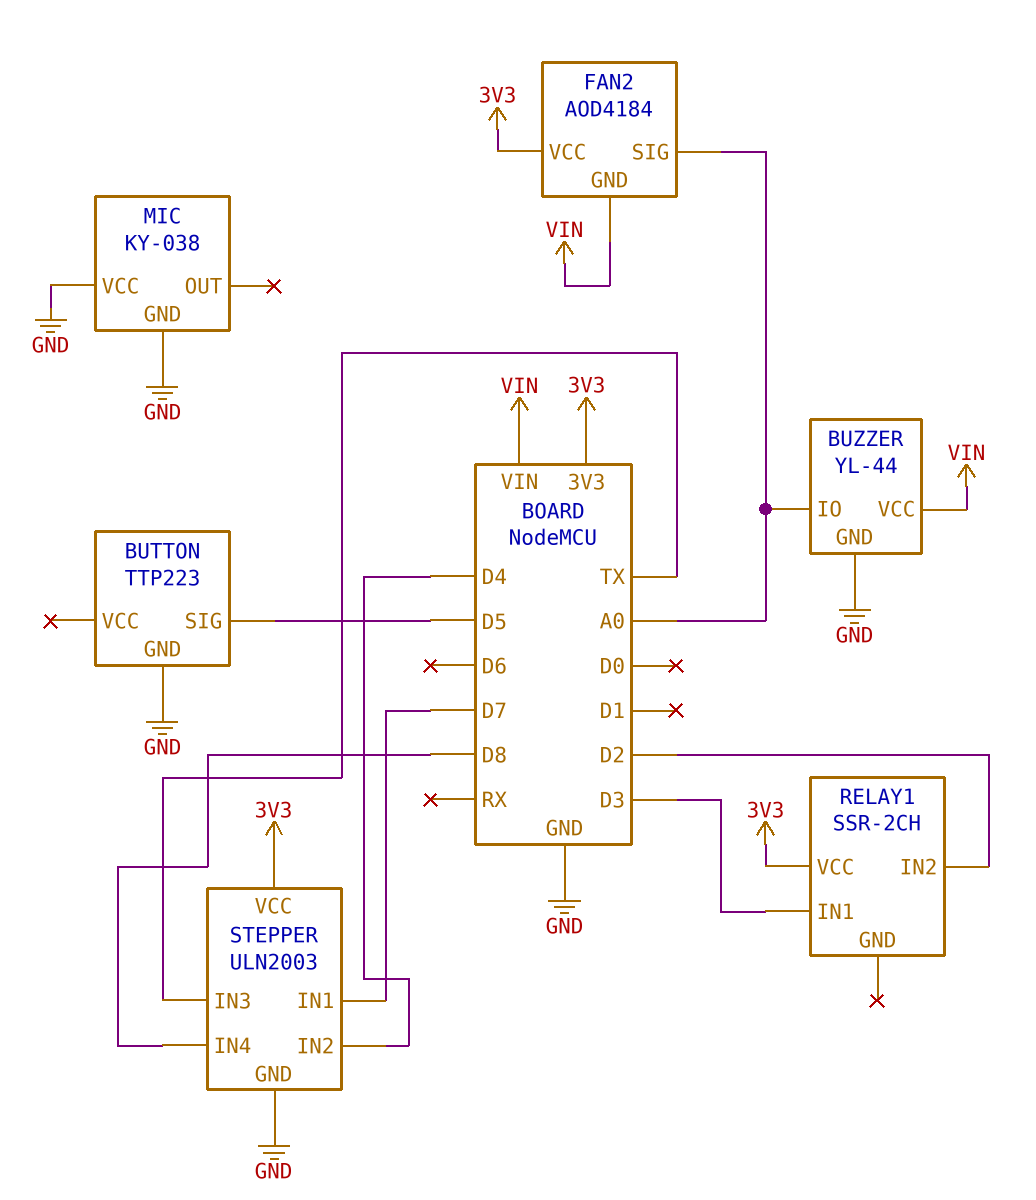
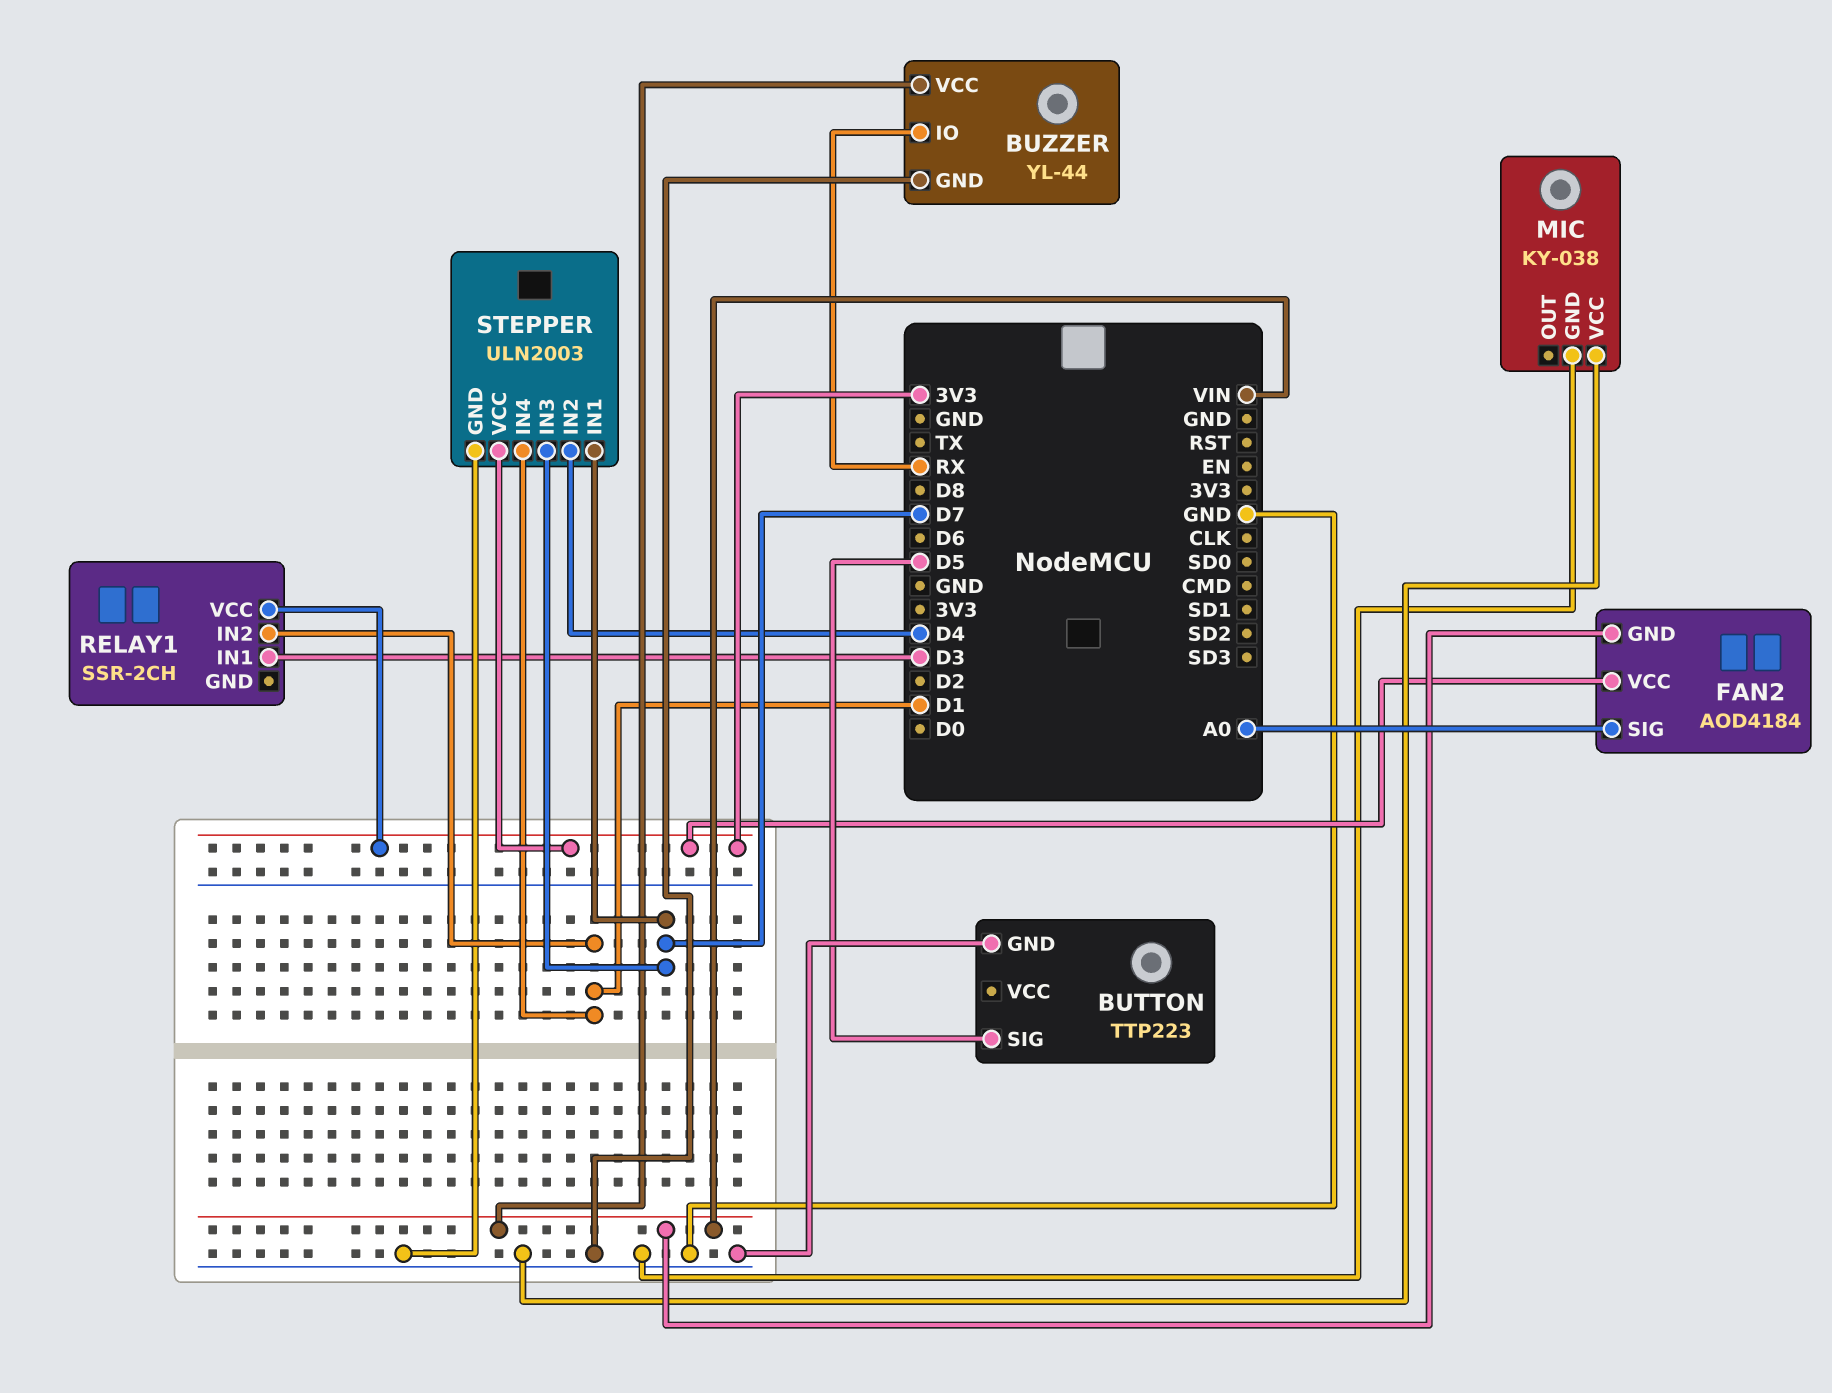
BUZZER pin IO: A0 -> RX
RELAY1 pin IN2: D2 -> D1
STEPPER pin IN3: TX -> D7
STEPPER pin IN4: D8 -> D1

